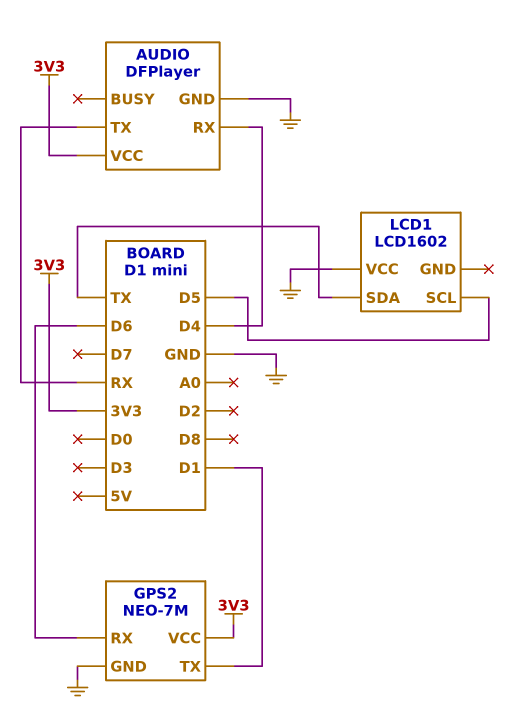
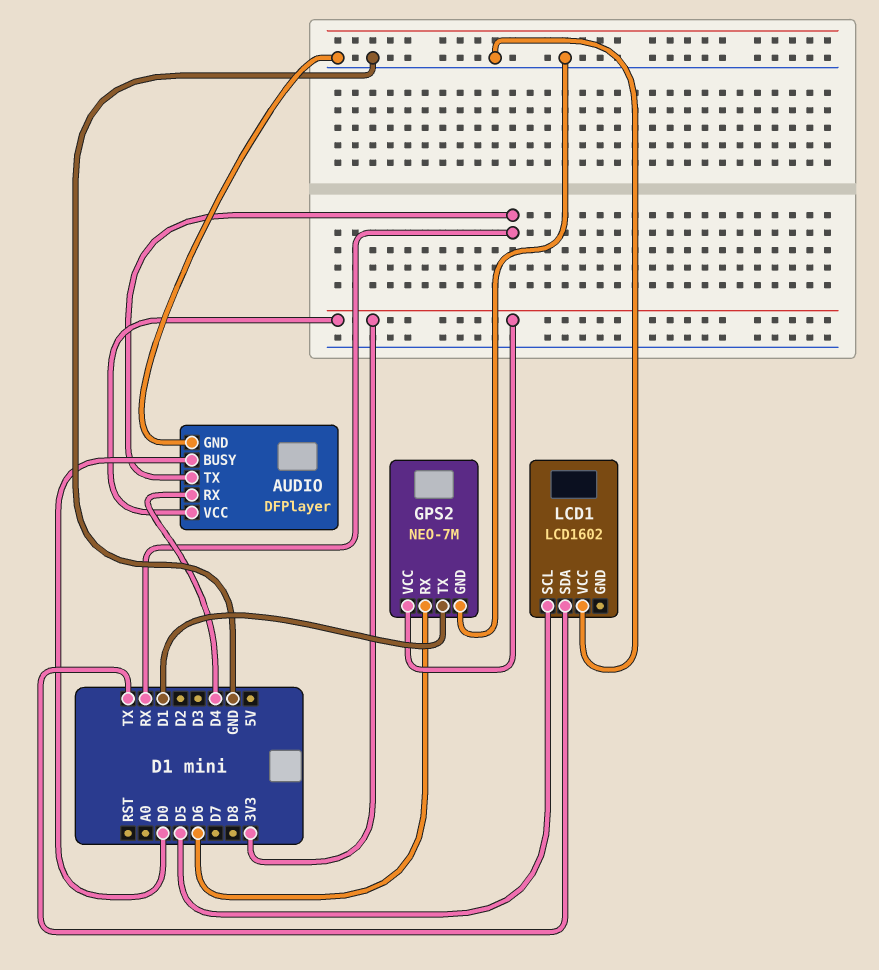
AUDIO pin BUSY: none -> D0

